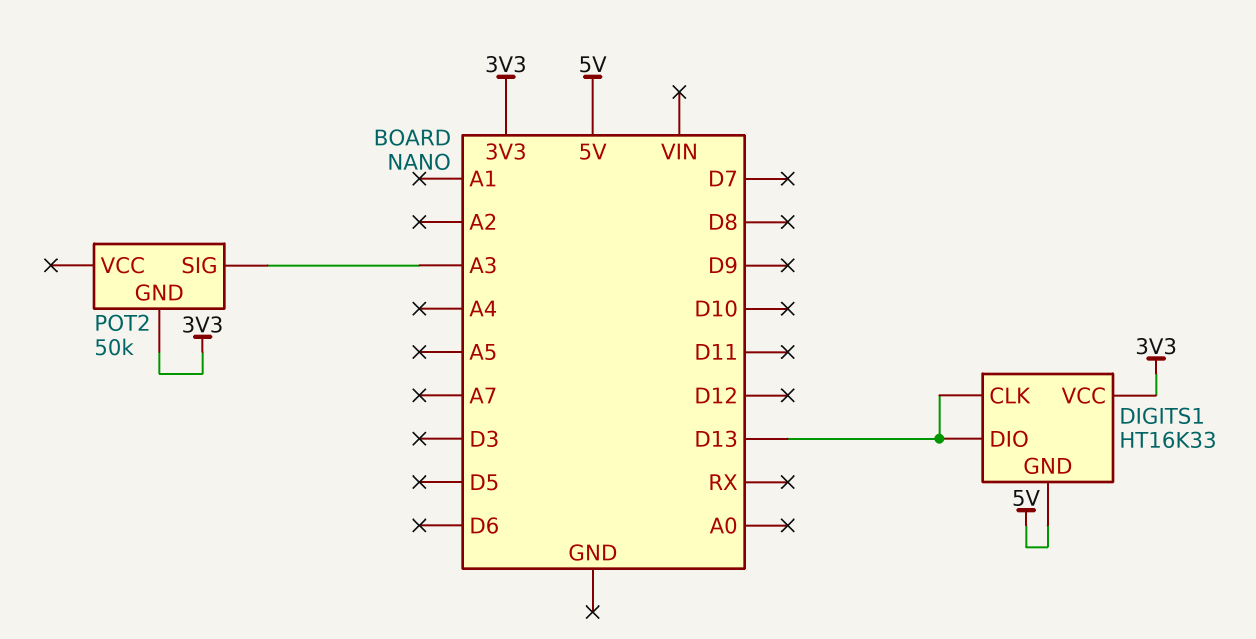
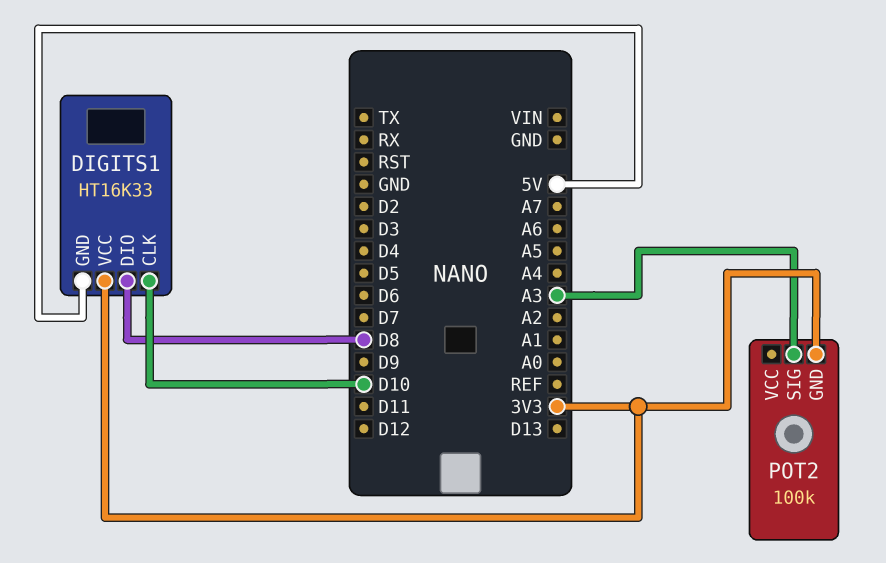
DIGITS1 pin CLK: D13 -> D10
DIGITS1 pin DIO: D13 -> D8
POT2: 50k -> 100k

